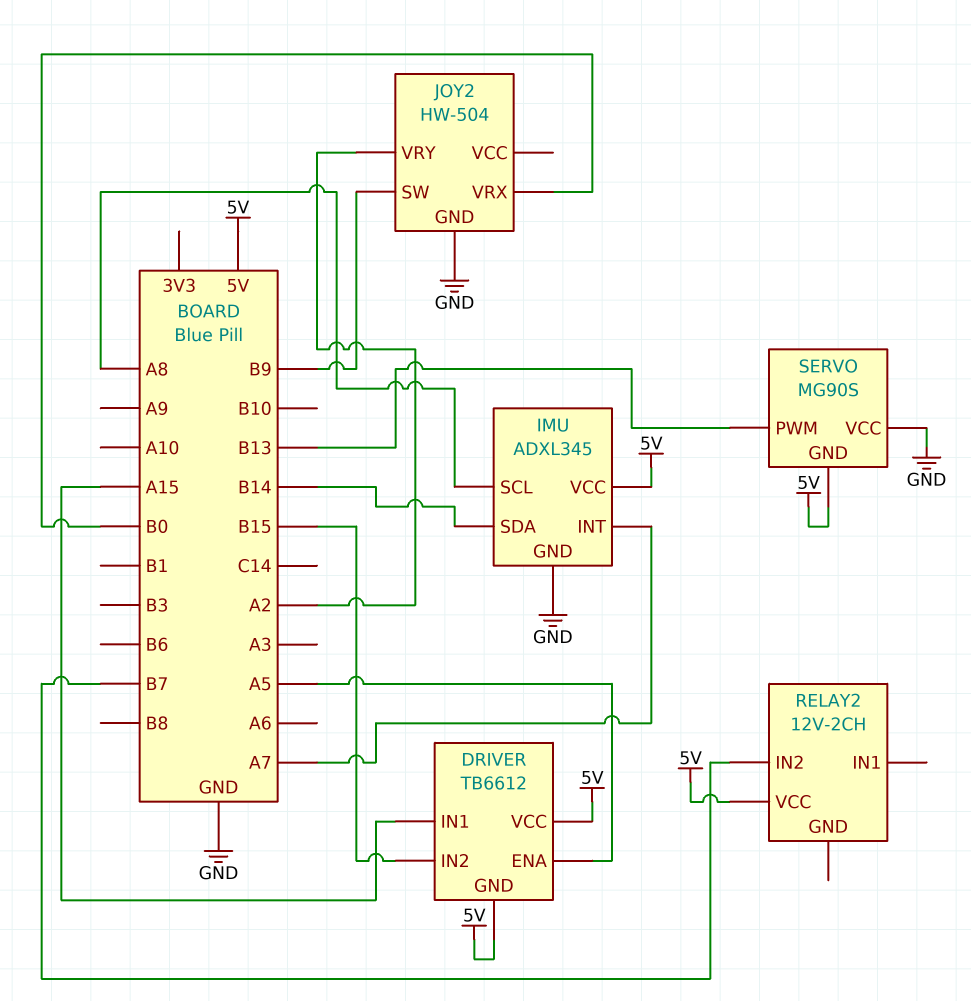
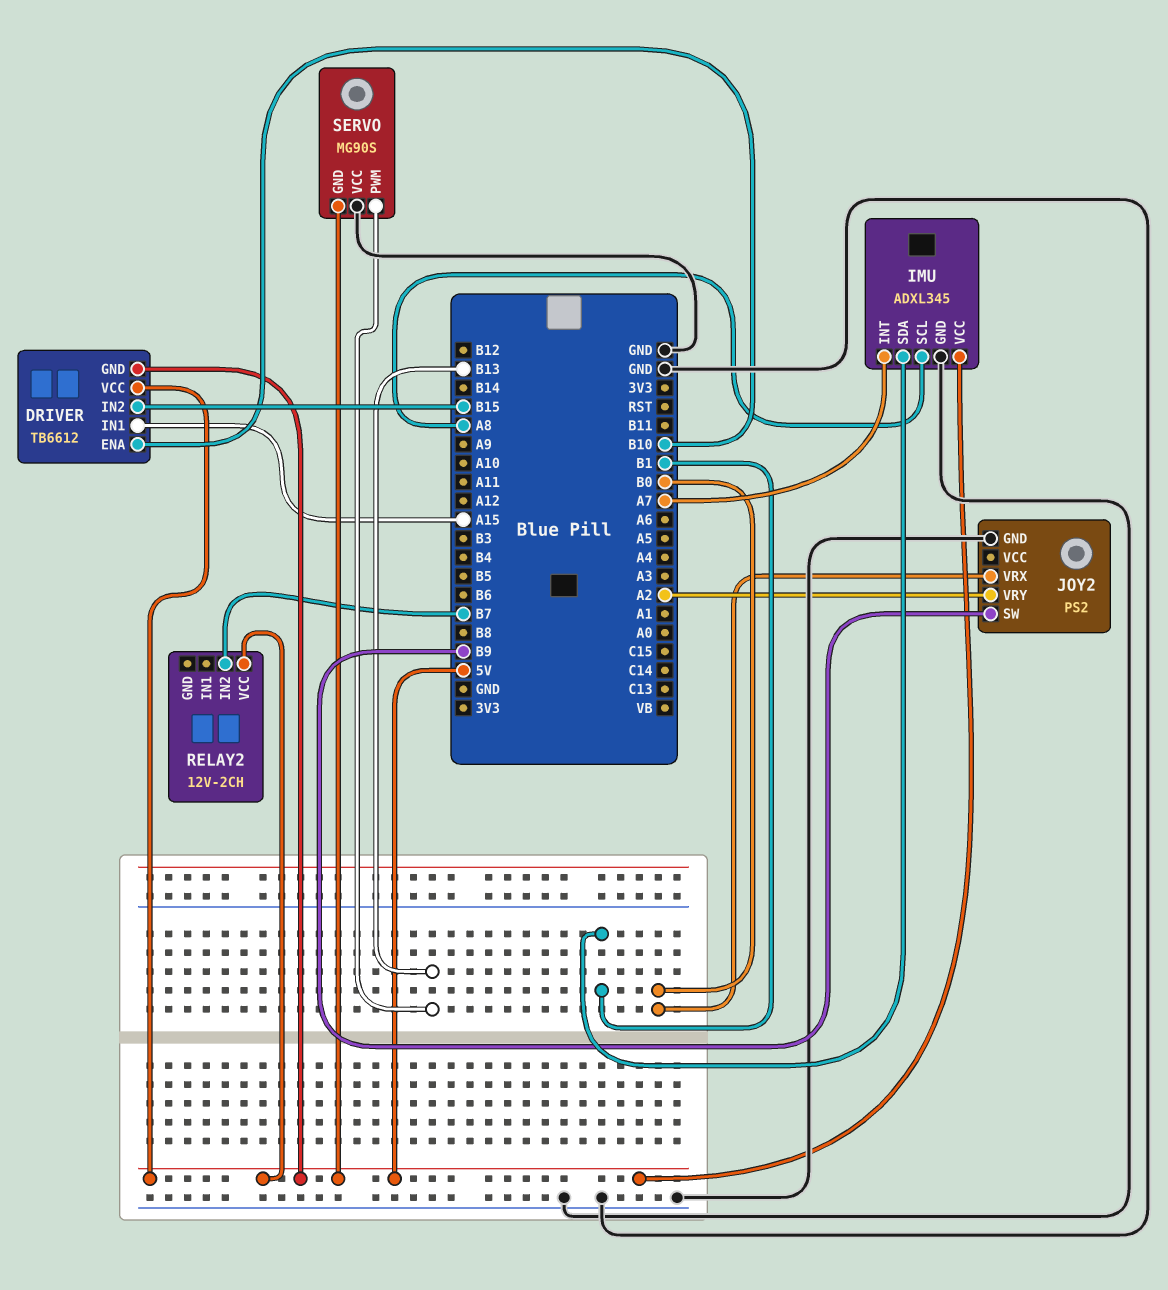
DRIVER pin ENA: A5 -> B10
IMU pin SDA: B14 -> B1
JOY2: HW-504 -> PS2

